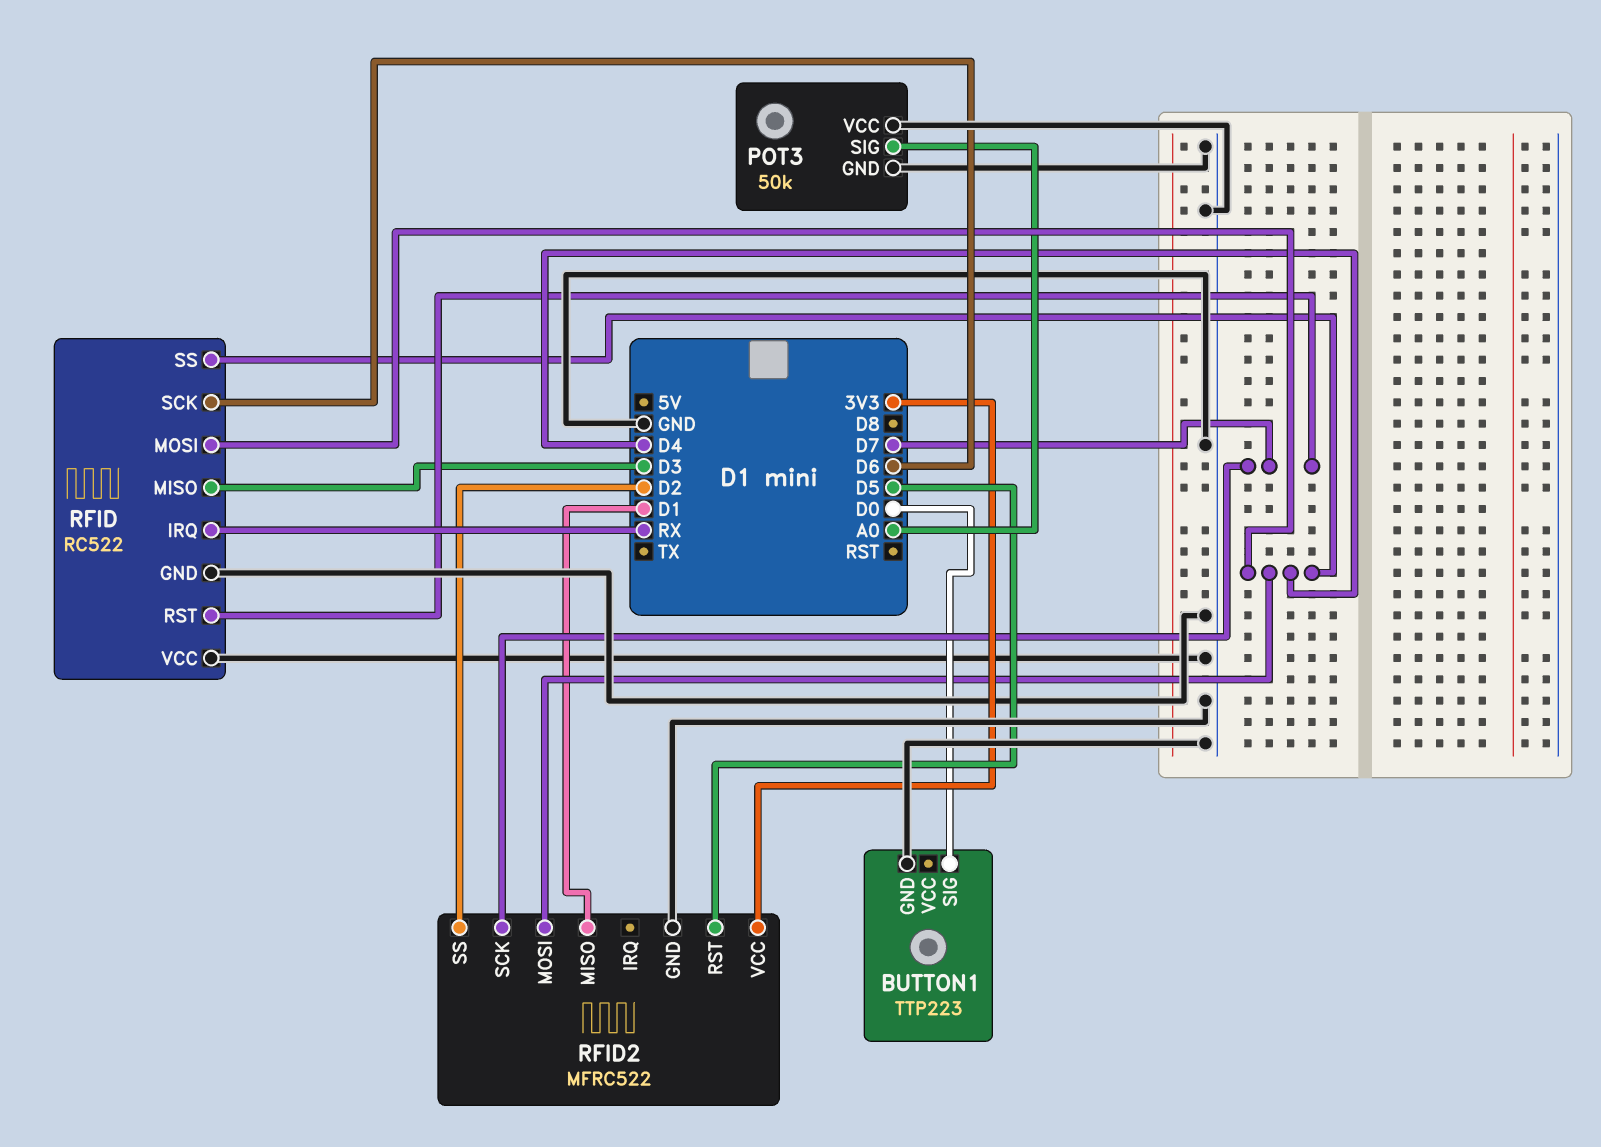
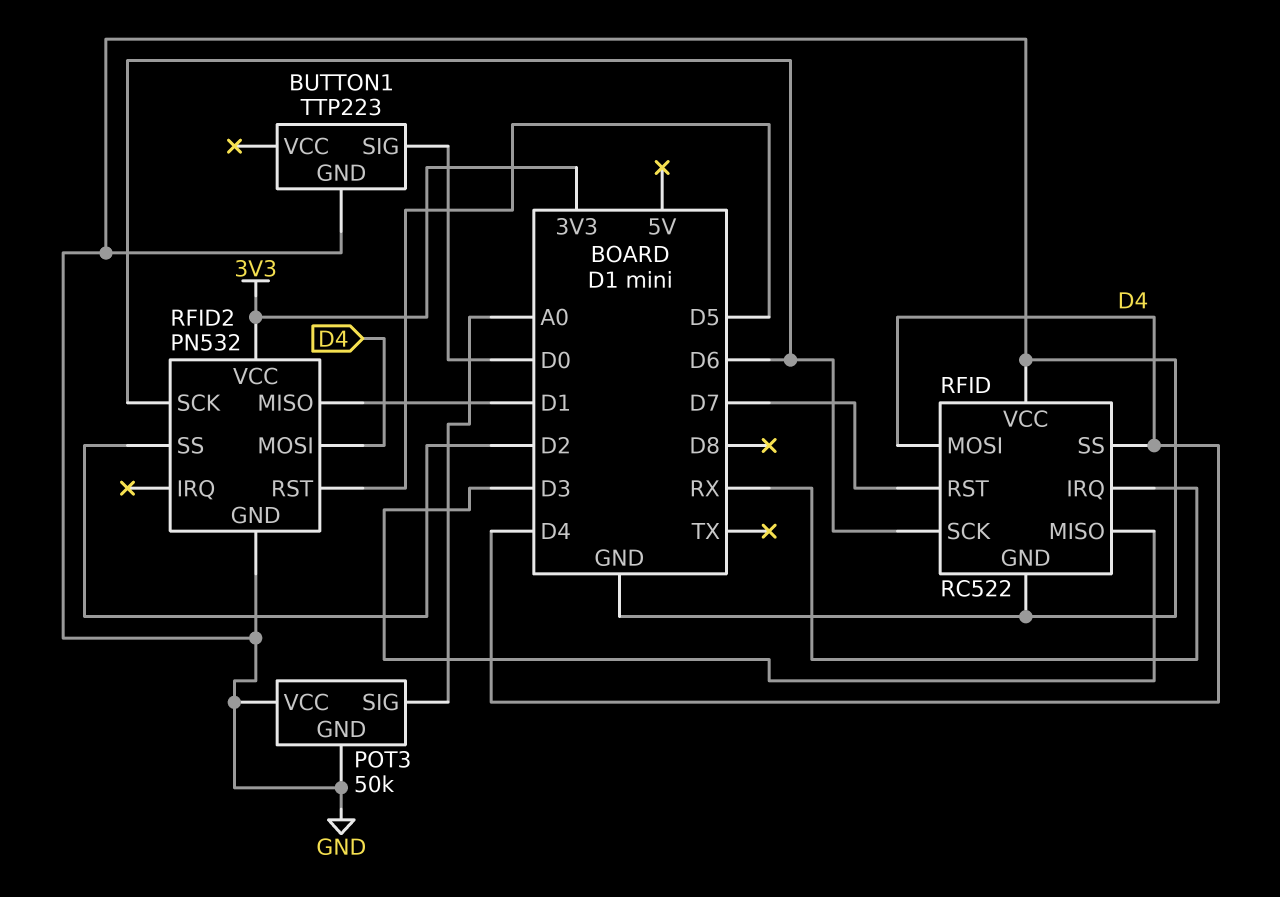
RFID2: MFRC522 -> PN532
RFID2 pin SCK: D7 -> D6

